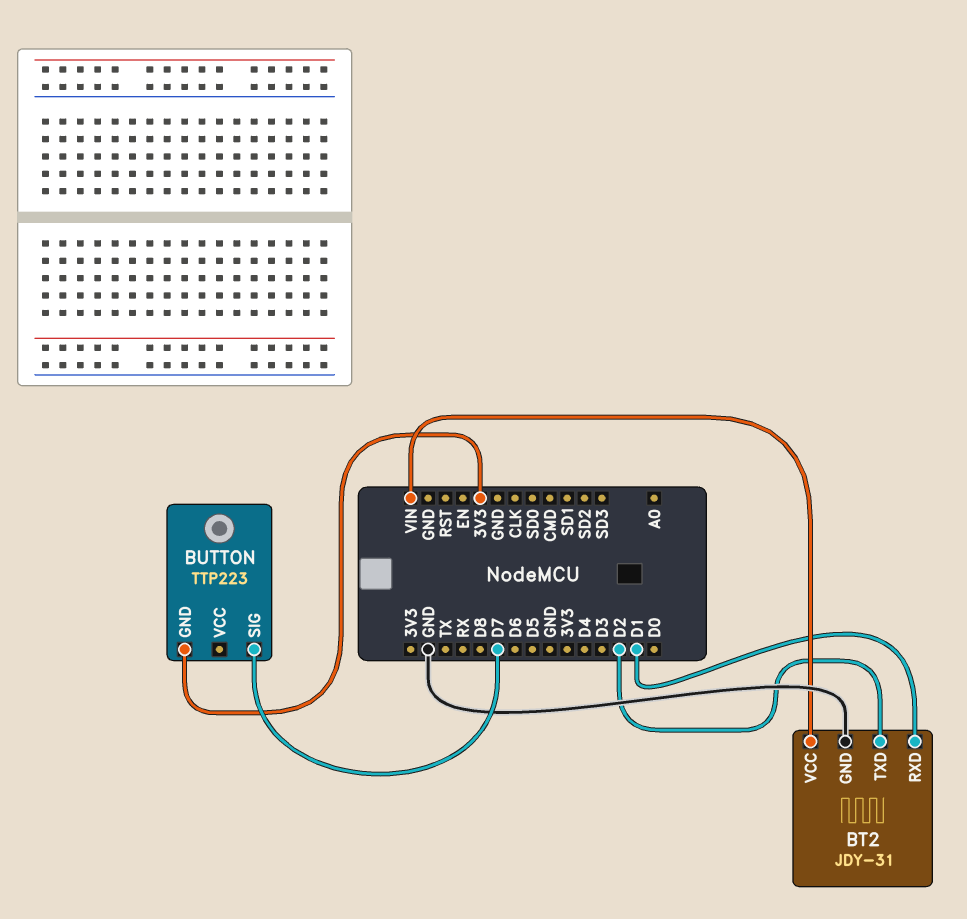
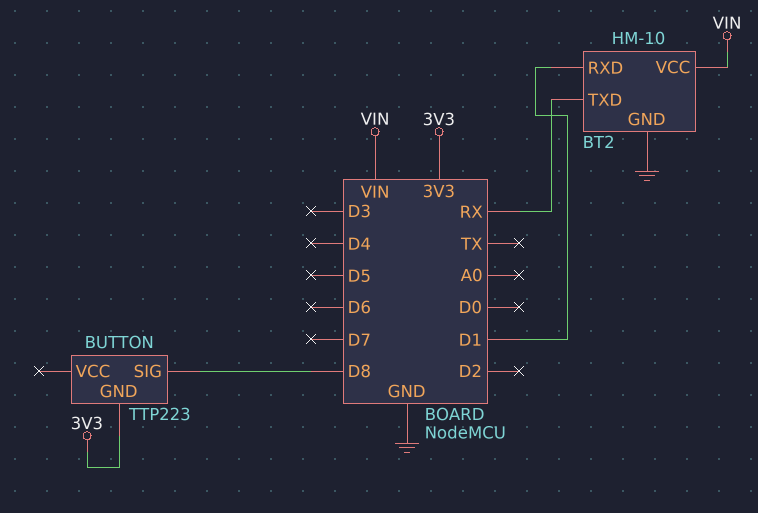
BT2: JDY-31 -> HM-10
BT2 pin TXD: D2 -> RX
BUTTON pin SIG: D7 -> D8

